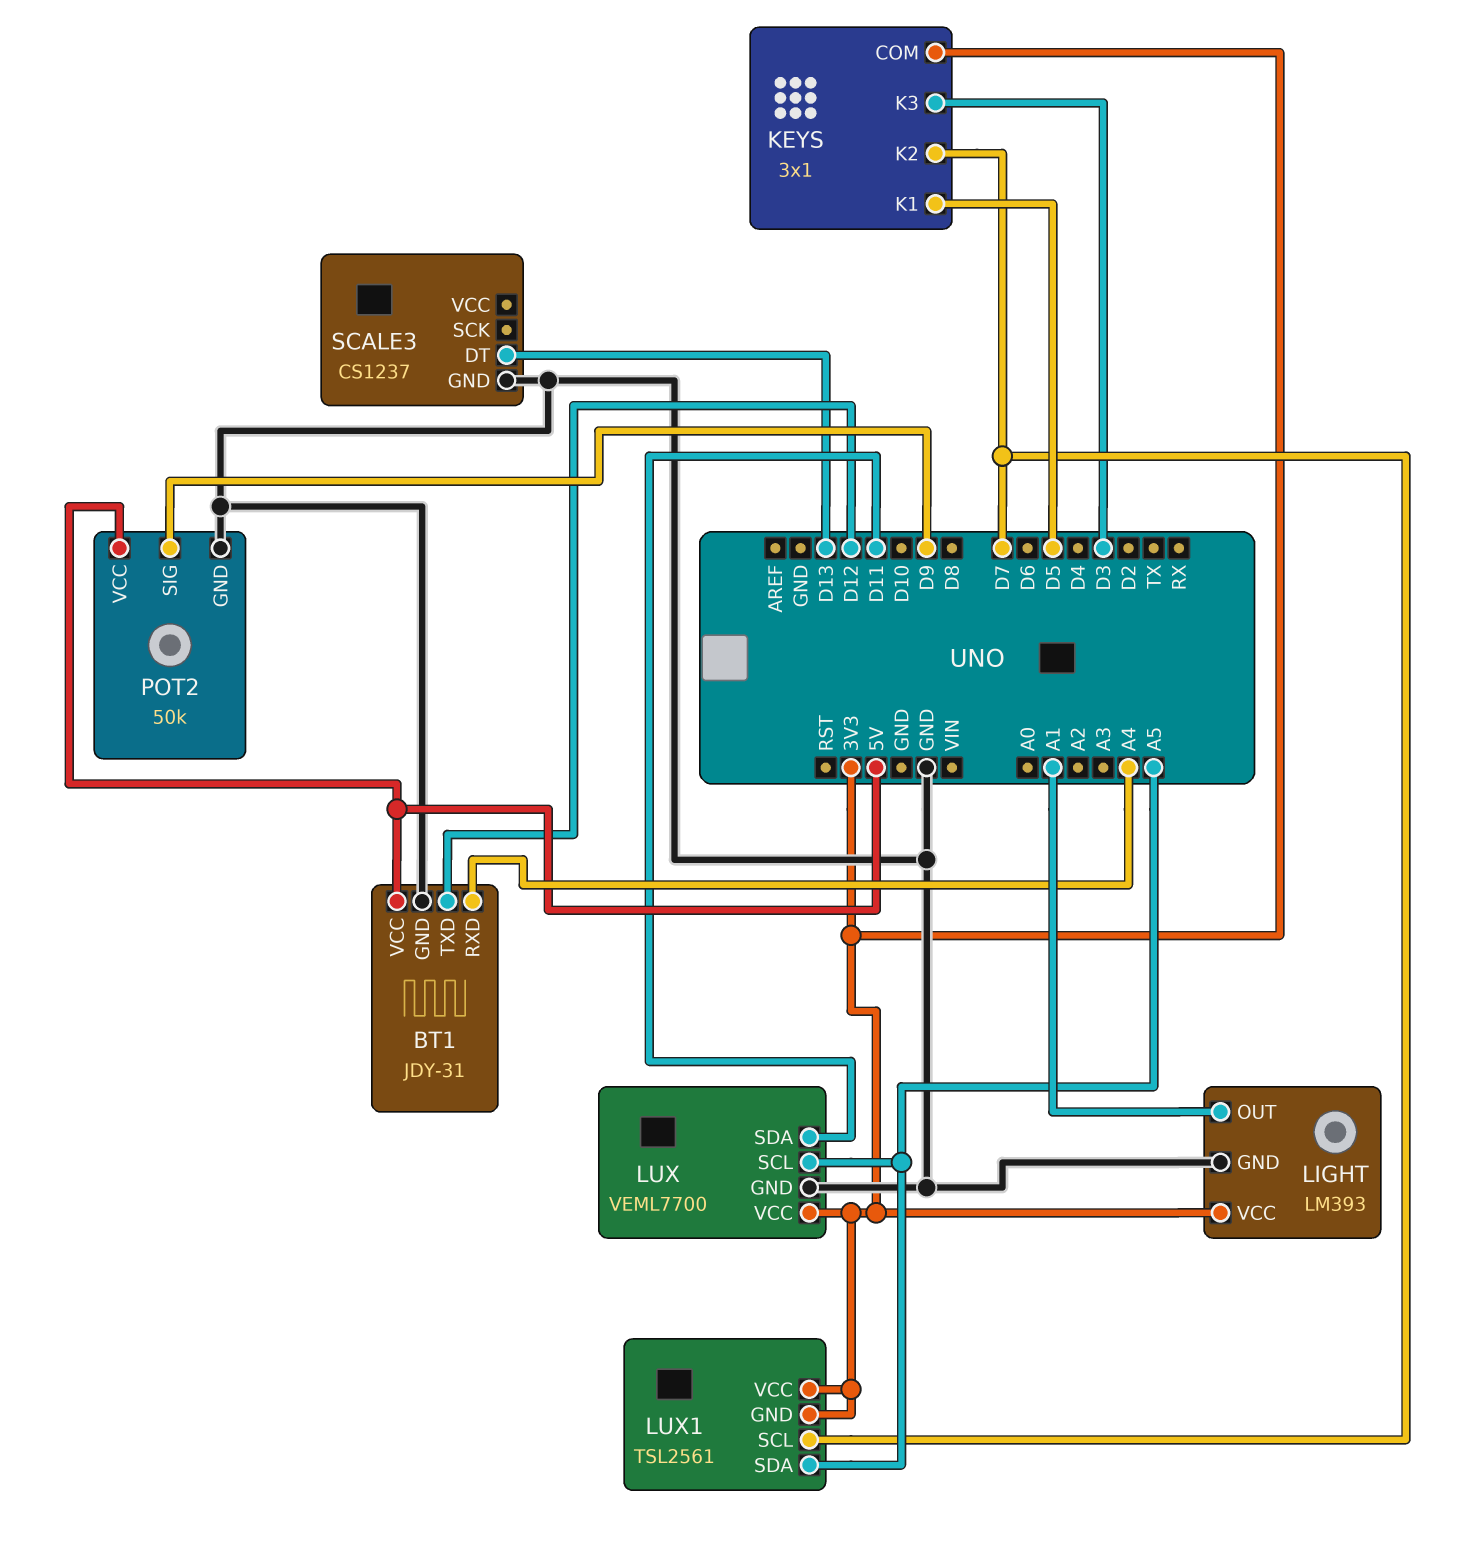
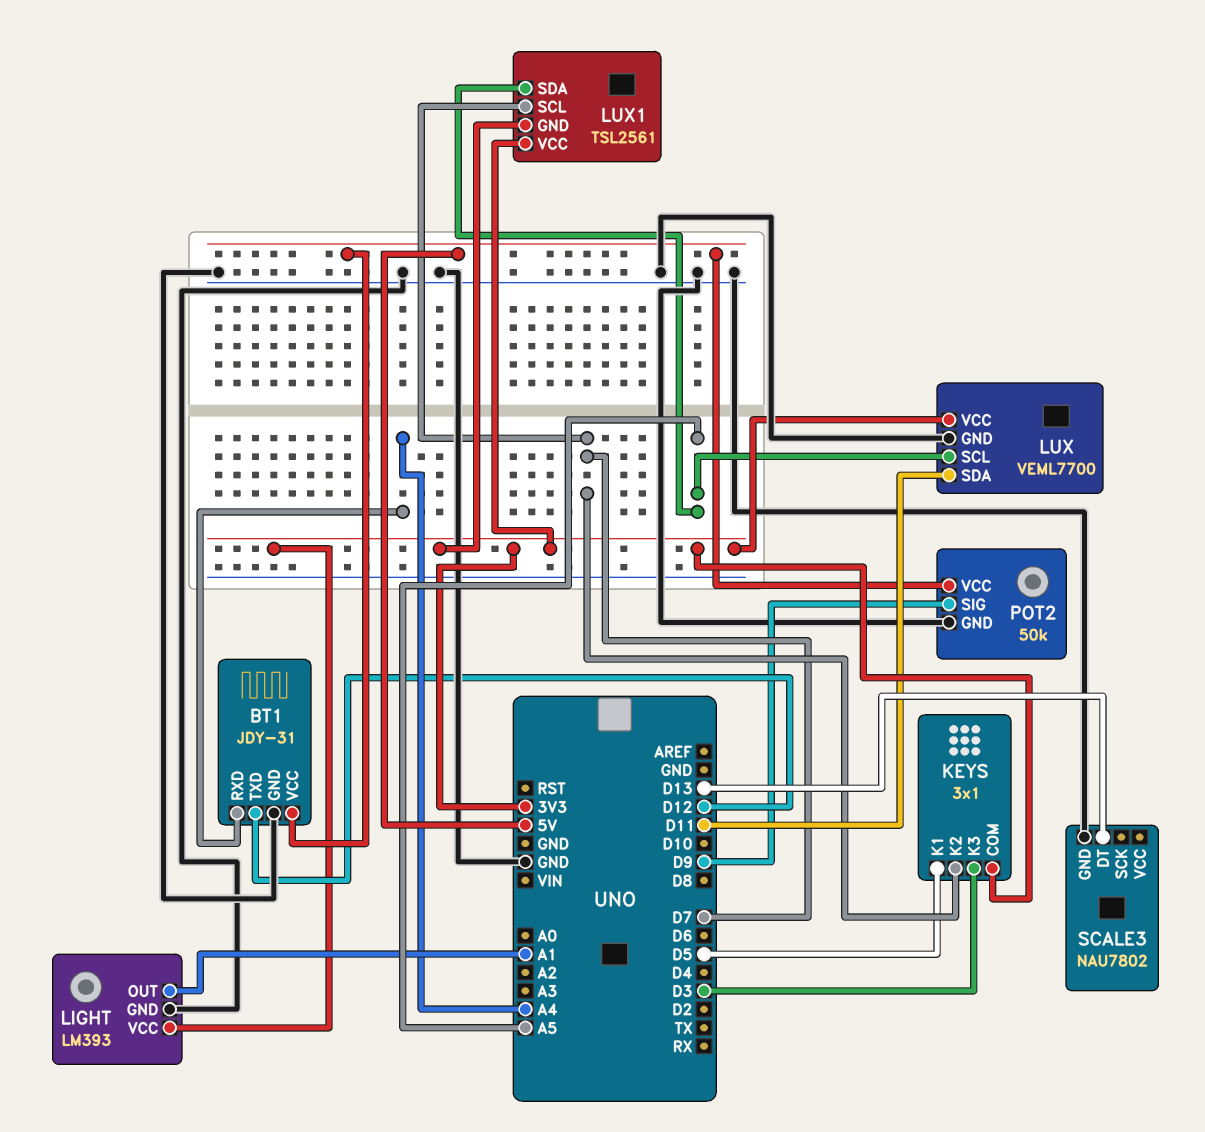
SCALE3: CS1237 -> NAU7802

